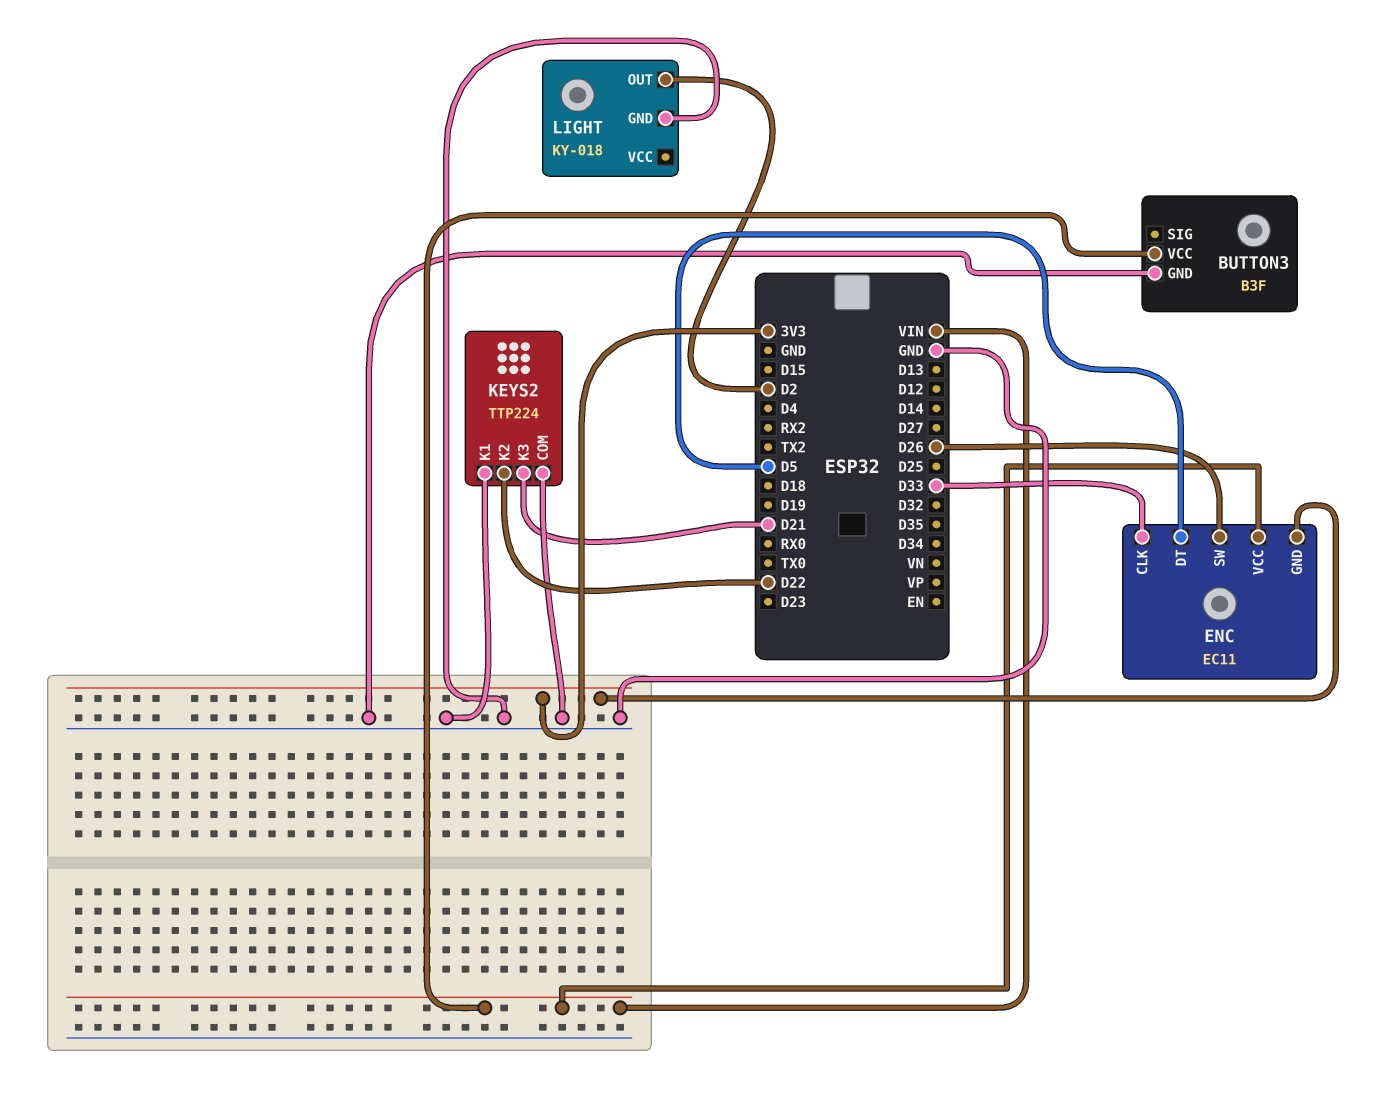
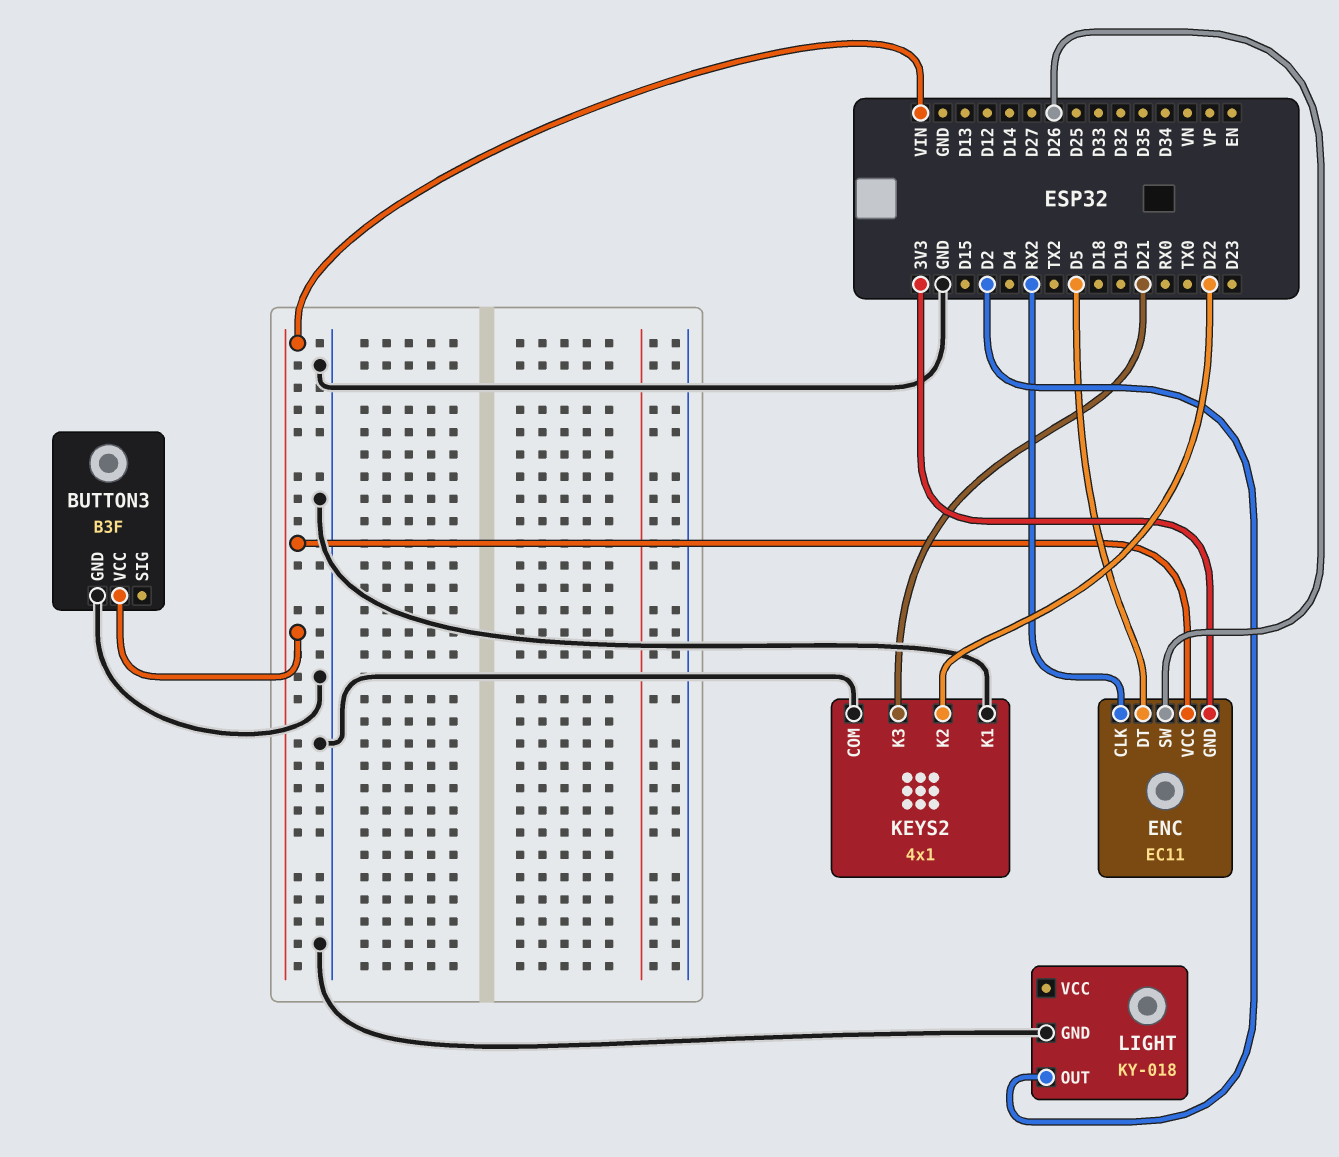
ENC pin CLK: D33 -> RX2
KEYS2: TTP224 -> 4x1

